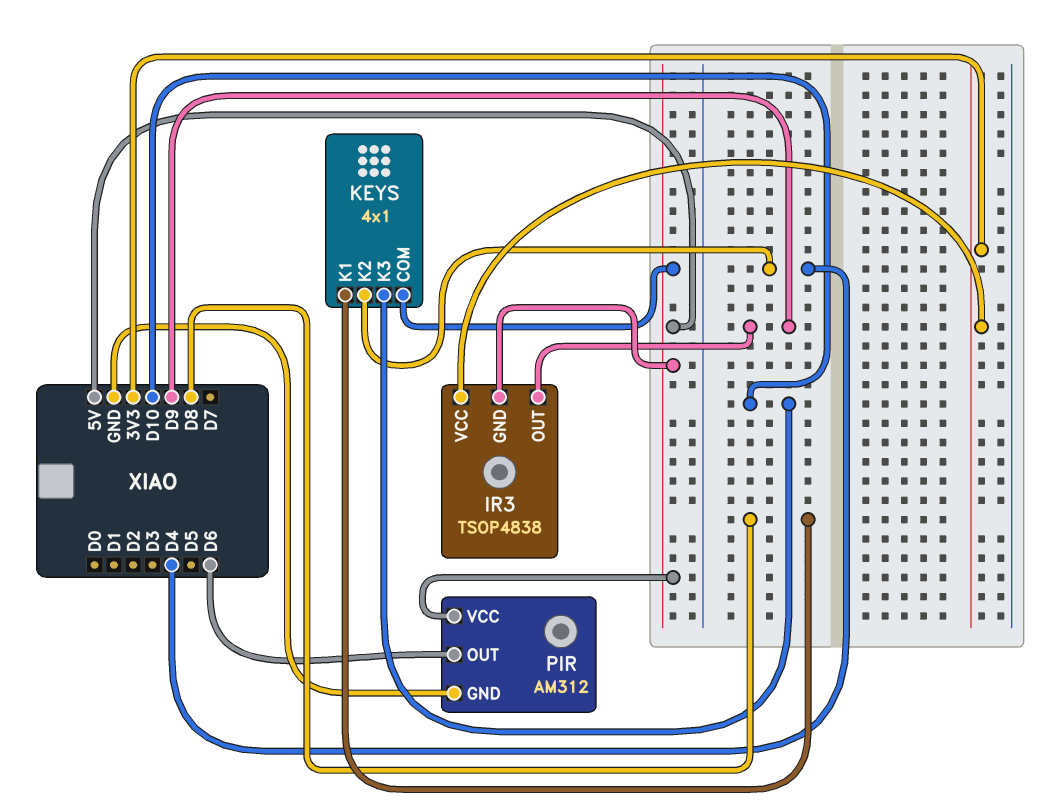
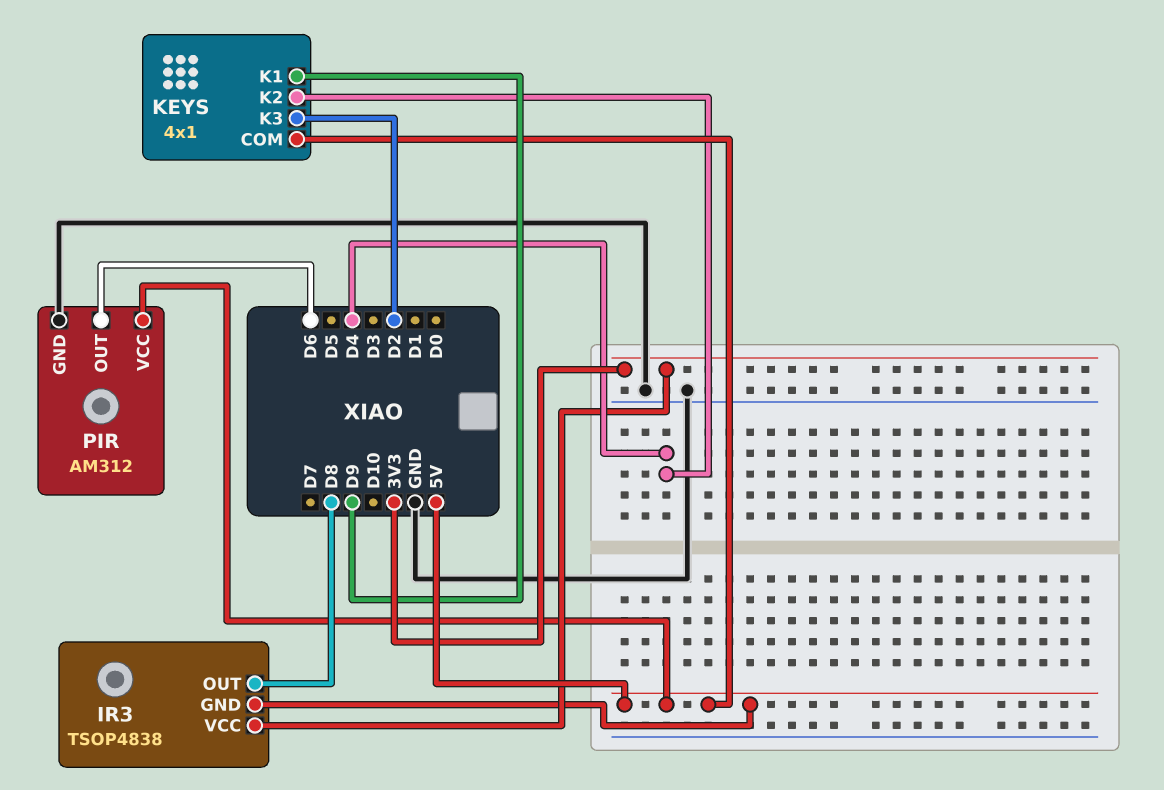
IR3 pin OUT: D9 -> D8
KEYS pin K1: D8 -> D9
KEYS pin K3: D10 -> D2

